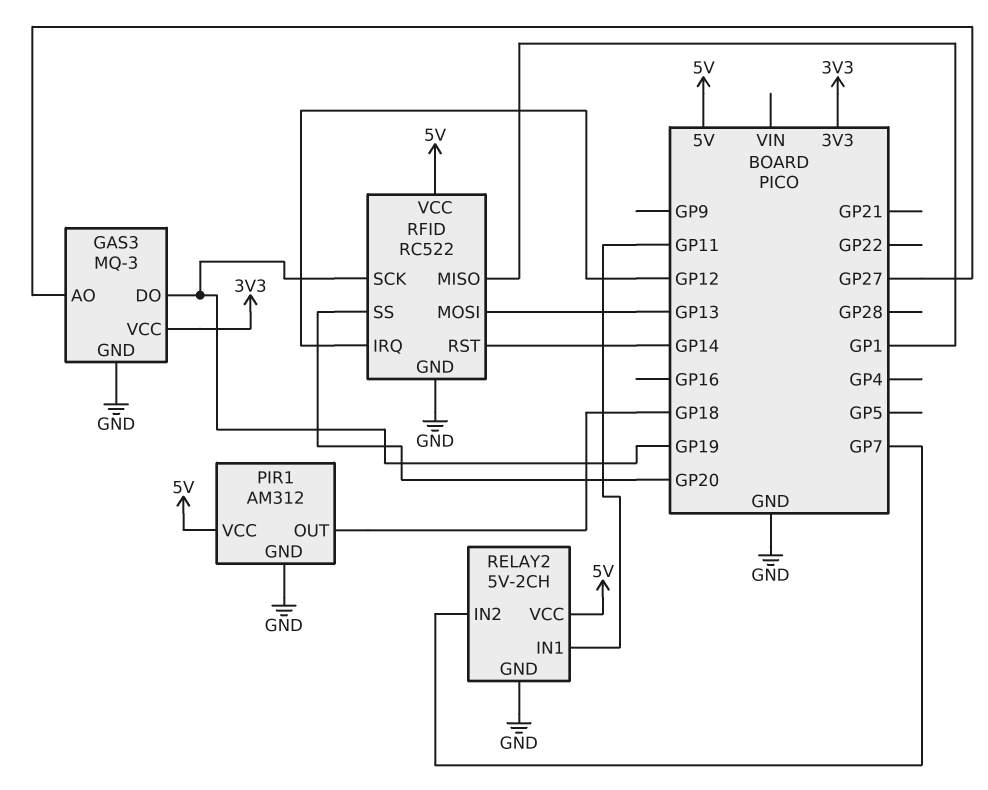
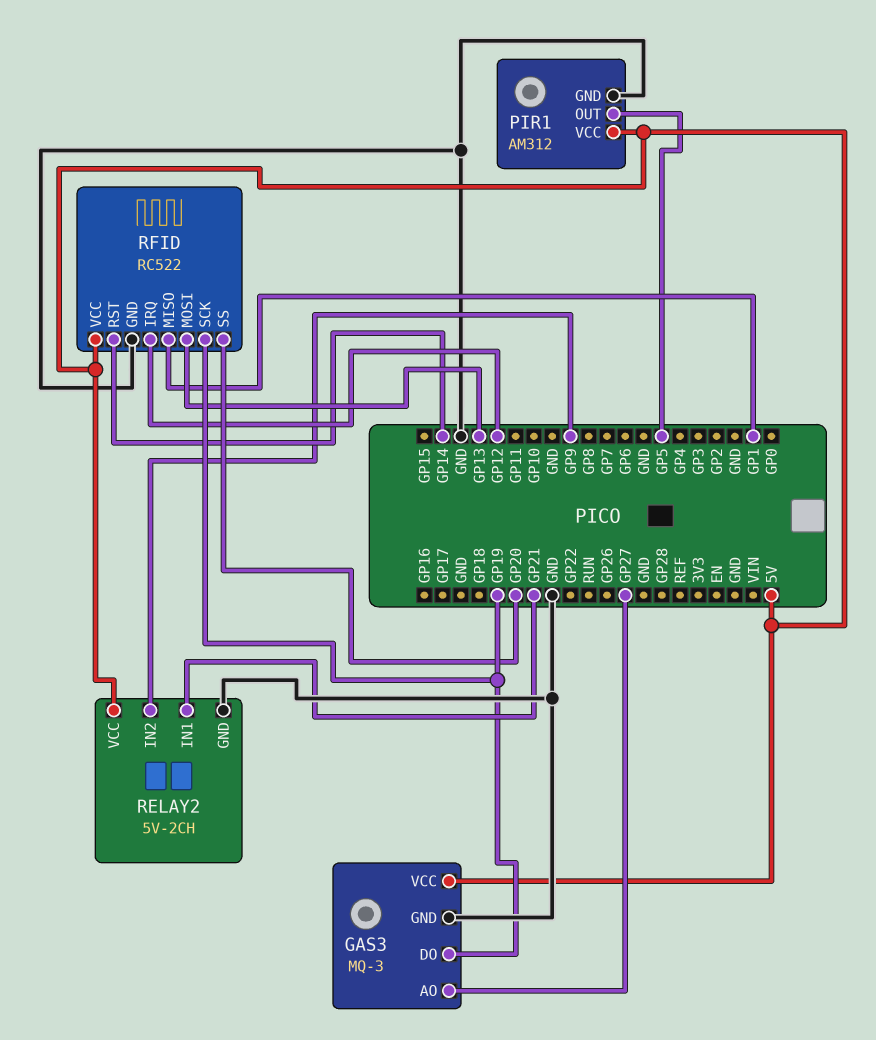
GAS3 pin VCC: 3V3 -> 5V
PIR1 pin OUT: GP18 -> GP5
RELAY2 pin IN1: GP11 -> GP21
RELAY2 pin IN2: GP7 -> GP9

